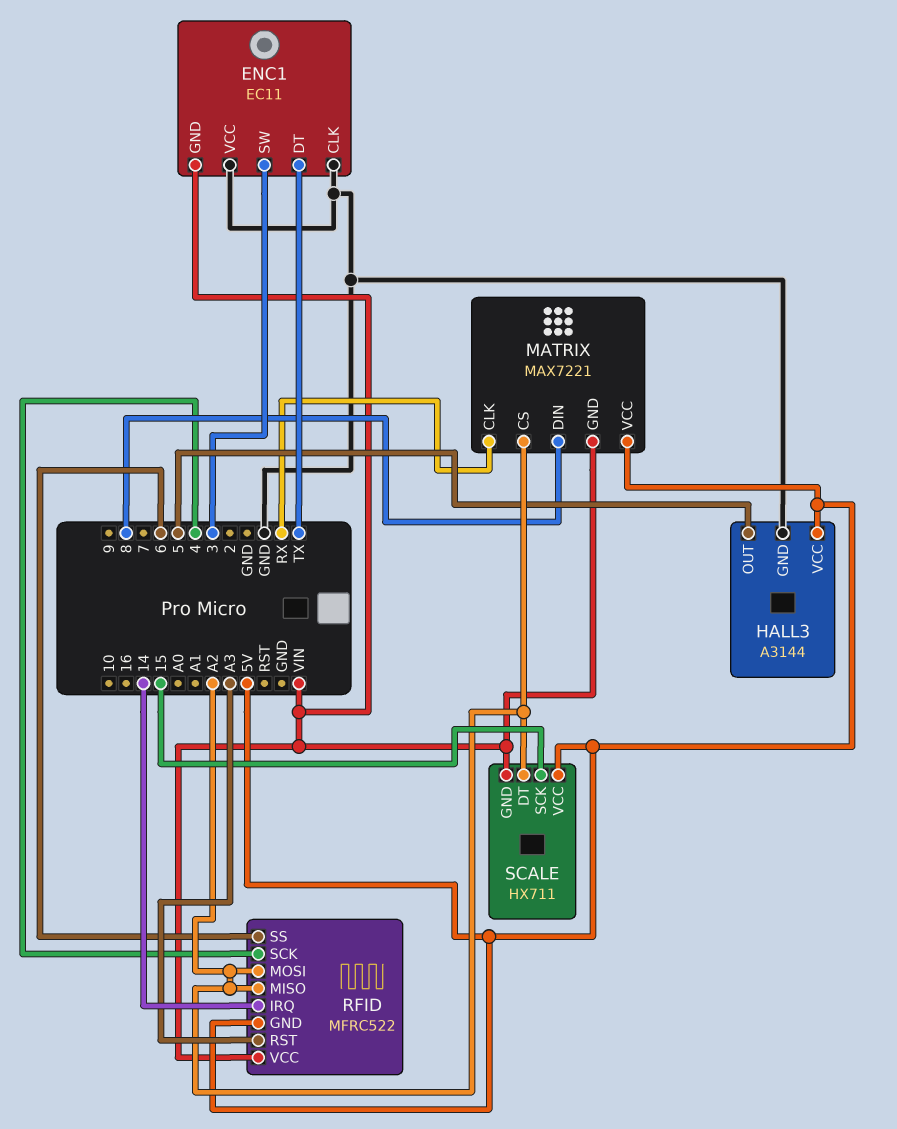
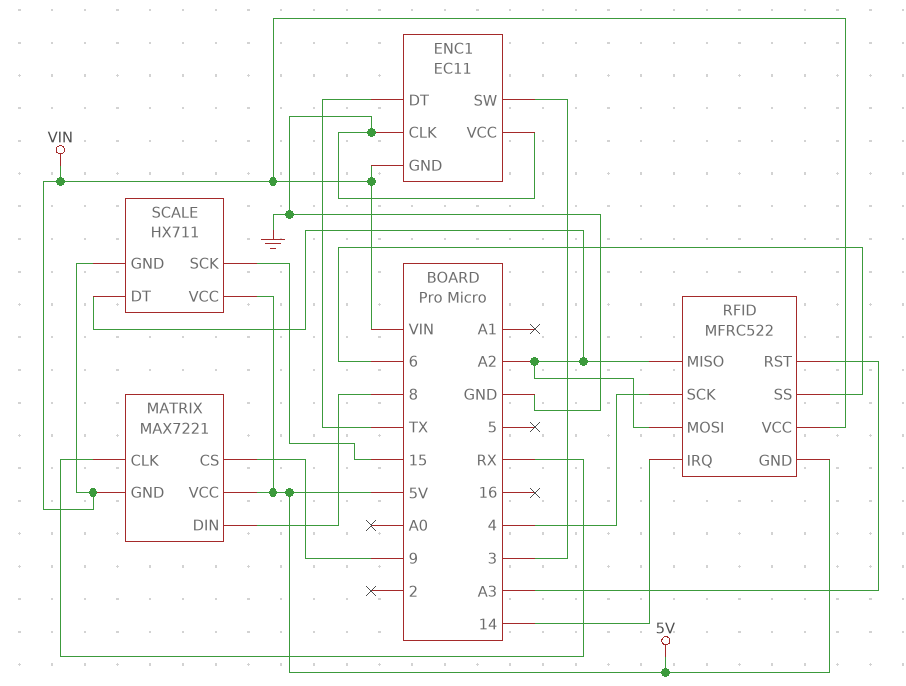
HALL3: A3144 -> none
HALL3 pin GND: GND -> none
HALL3 pin OUT: 5 -> none
HALL3 pin VCC: 5V -> none
MATRIX pin CS: A2 -> 9

